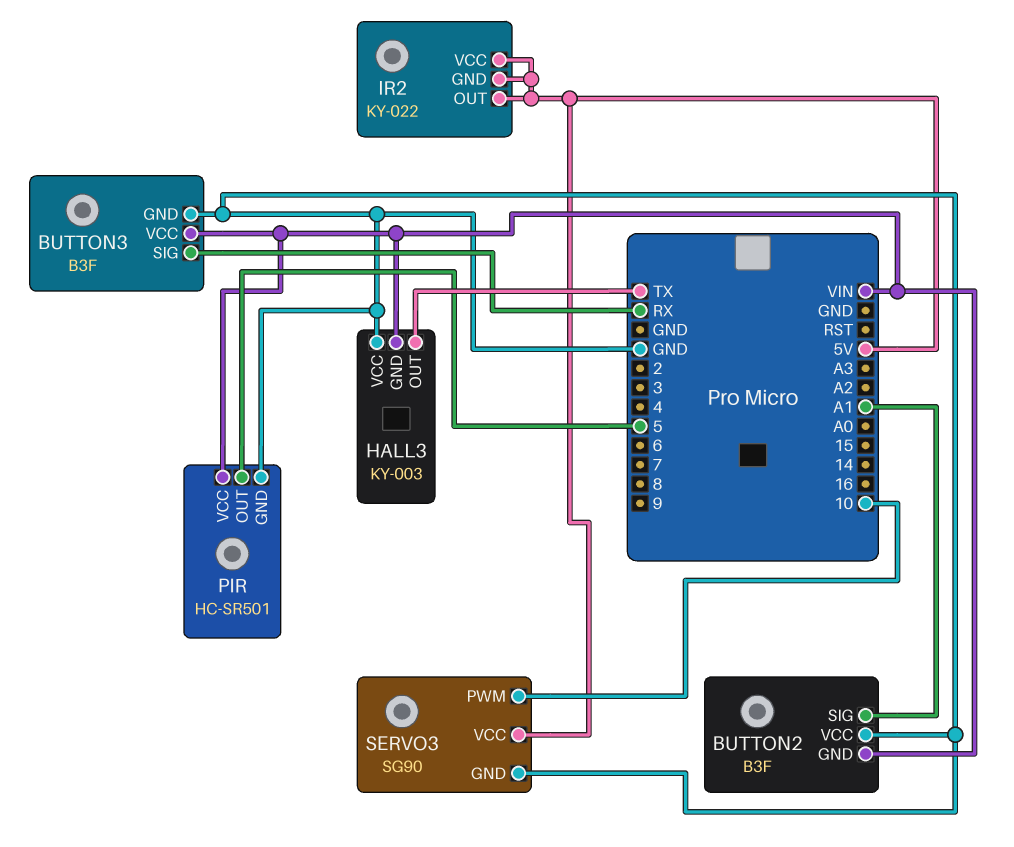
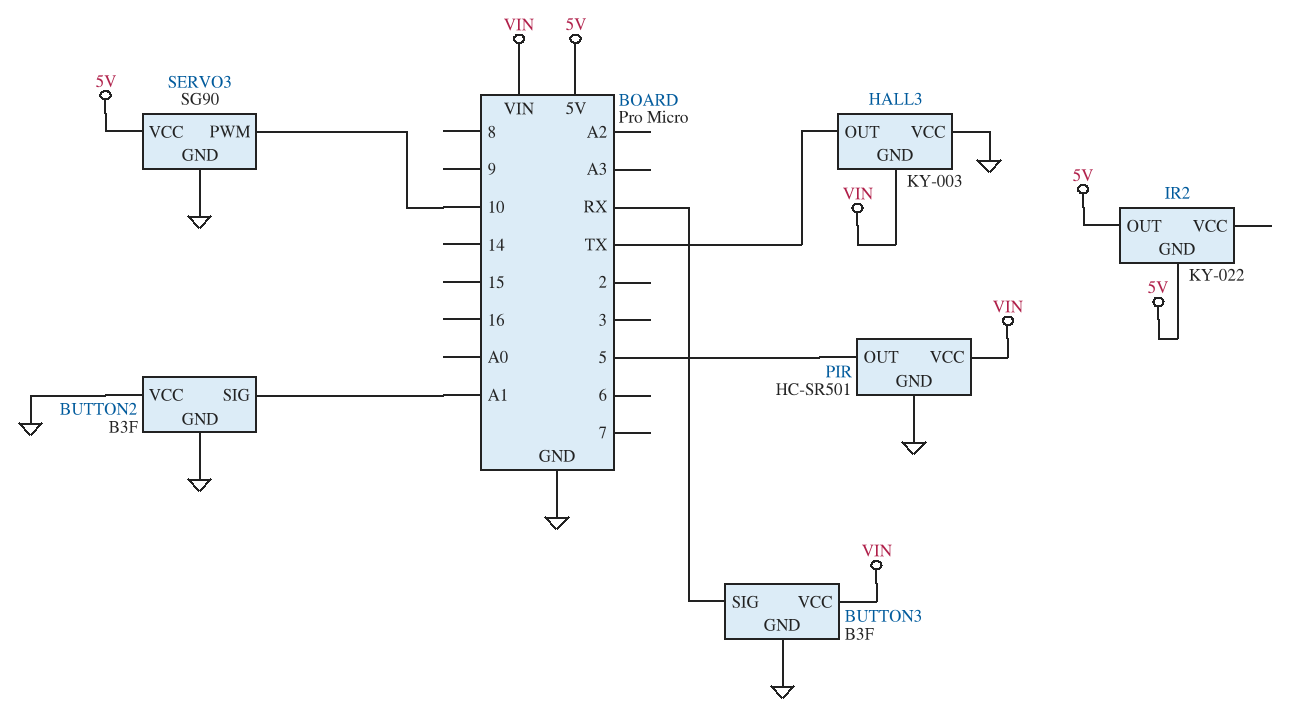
BUTTON2 pin GND: VIN -> GND
IR2 pin VCC: 5V -> none

